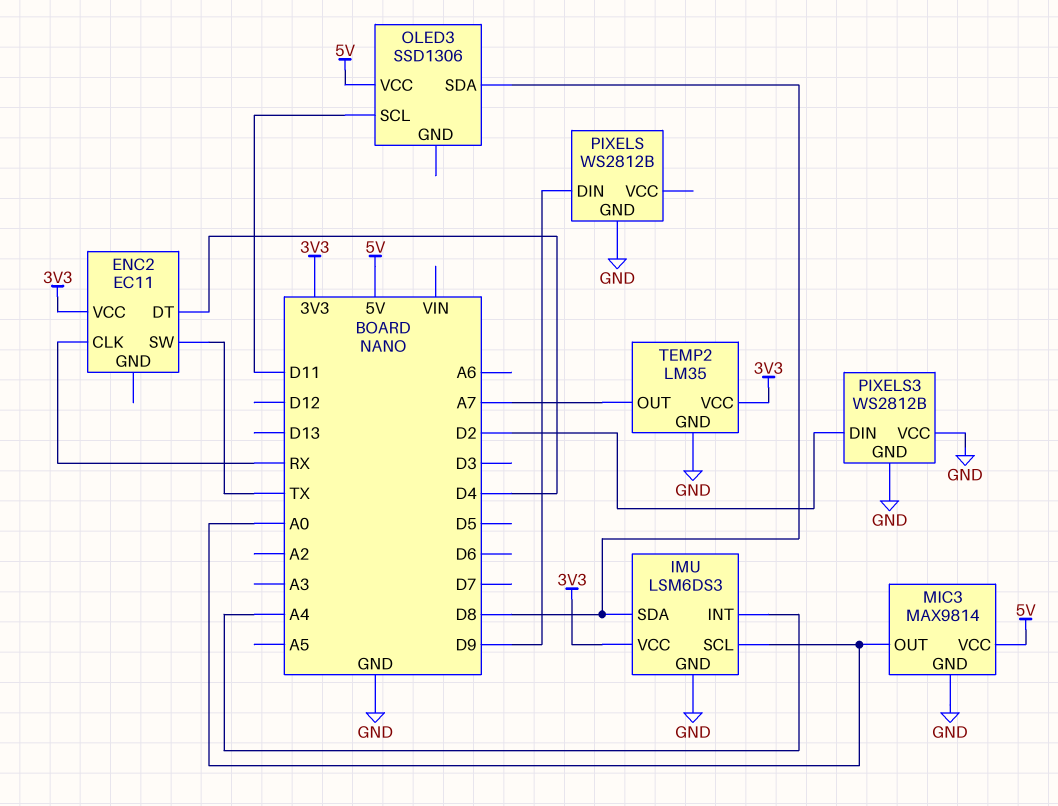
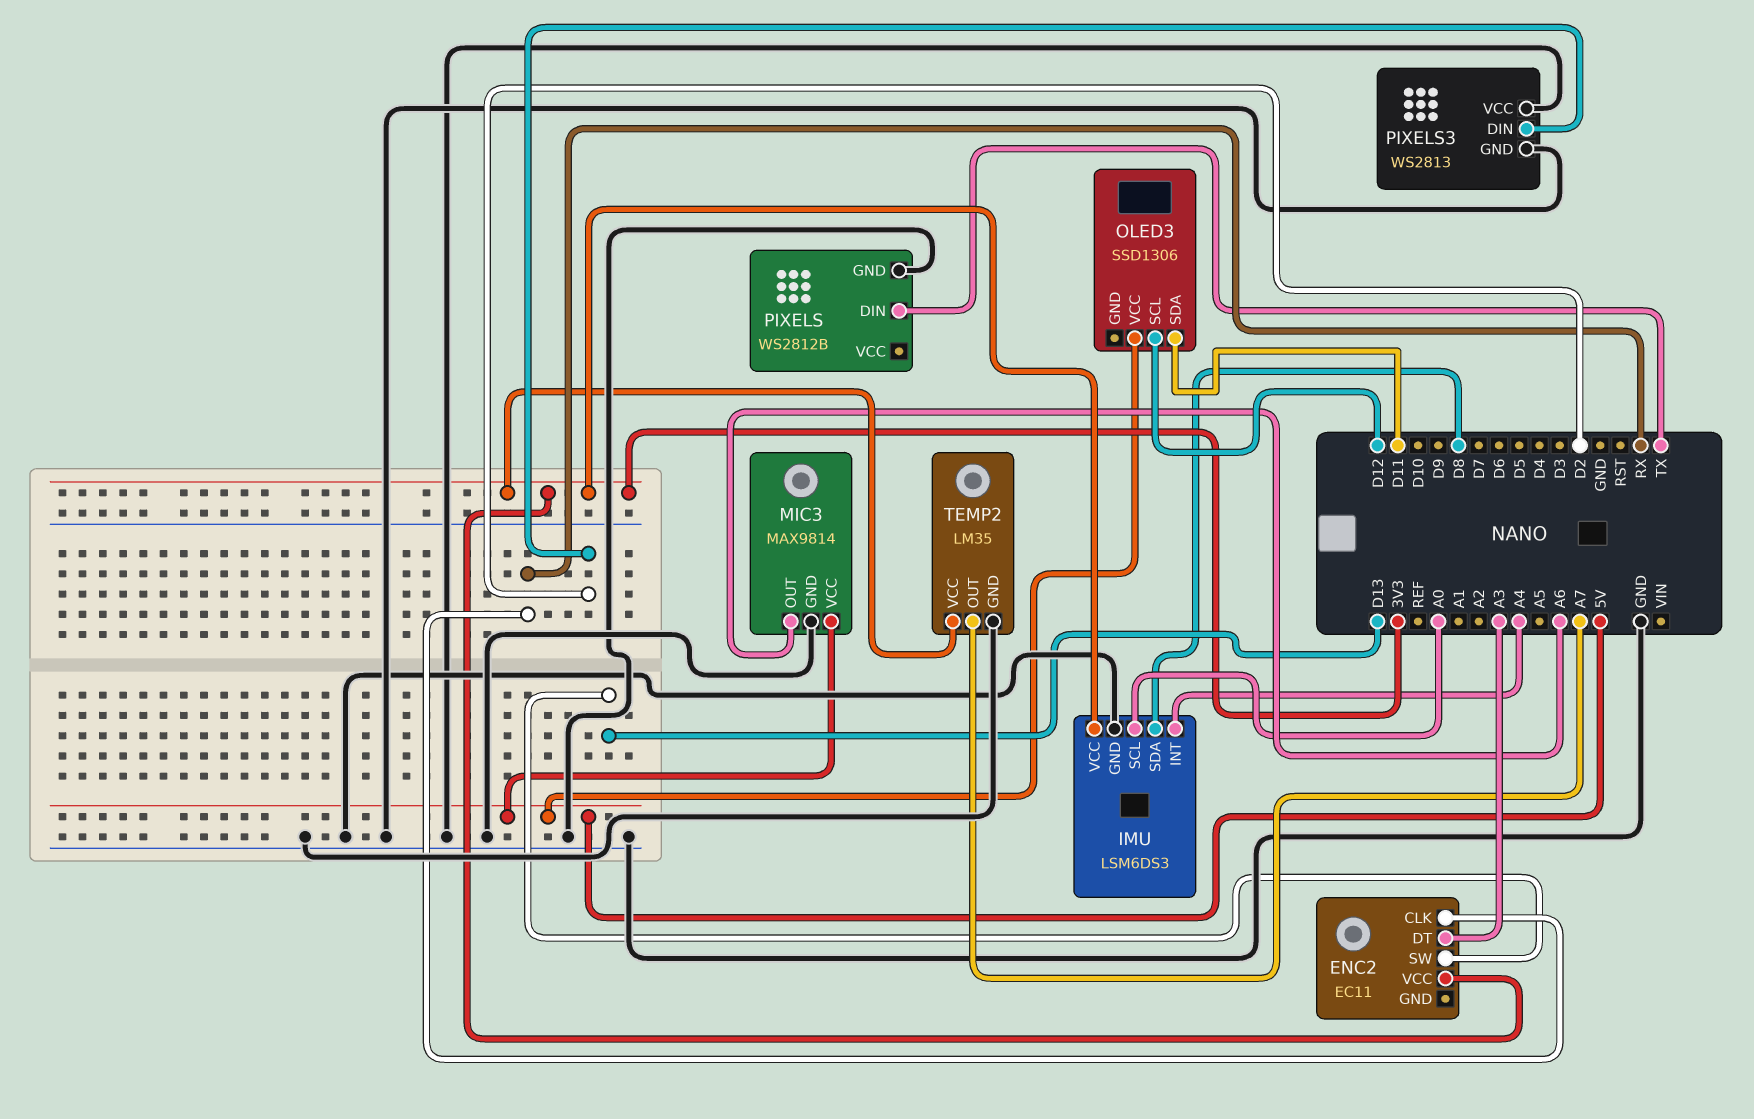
ENC2 pin DT: D4 -> A3
ENC2 pin SW: TX -> D13
MIC3 pin OUT: A0 -> A6
OLED3 pin SCL: D11 -> D12
OLED3 pin SDA: D8 -> D11
PIXELS pin DIN: D9 -> TX
PIXELS3: WS2812B -> WS2813

